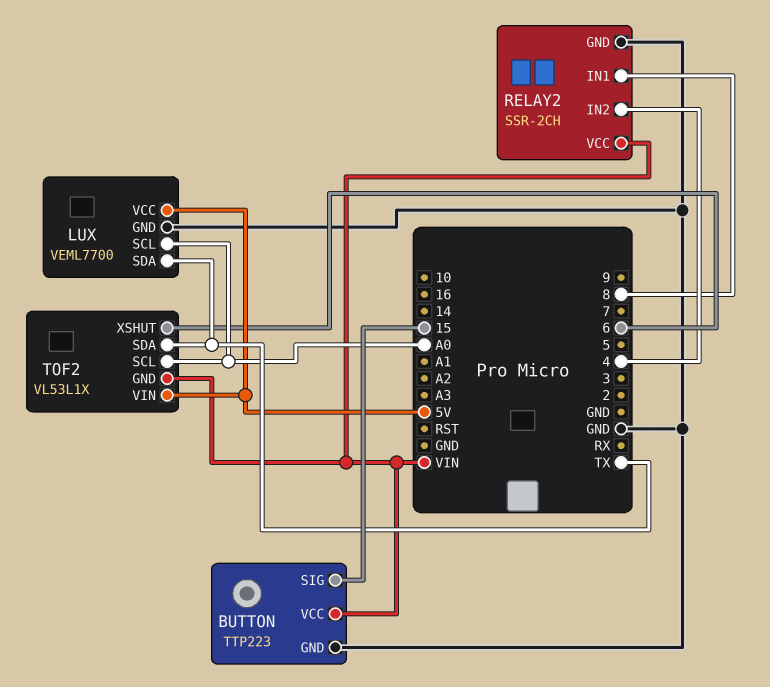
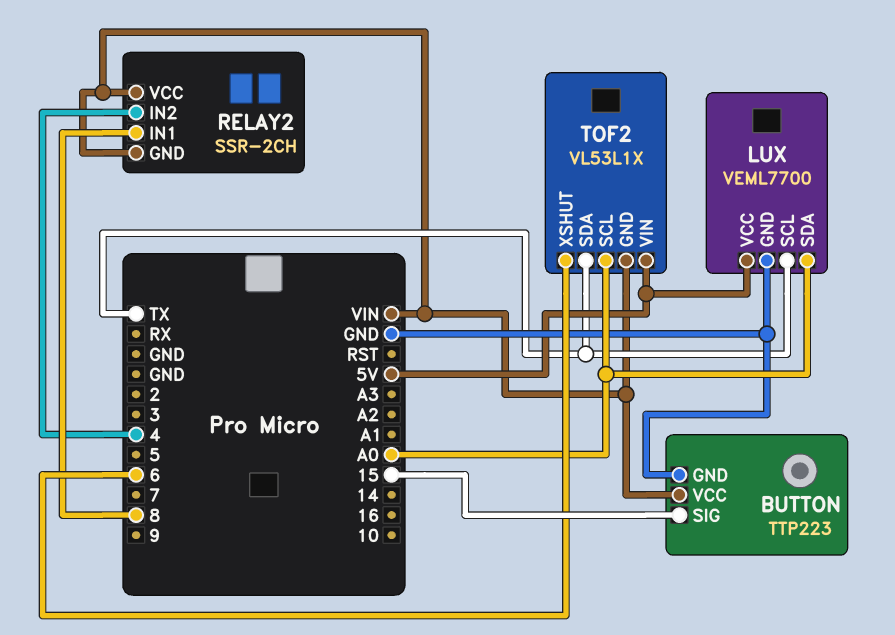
LUX pin SCL: A0 -> TX
LUX pin SDA: TX -> A0
RELAY2 pin GND: GND -> VIN

